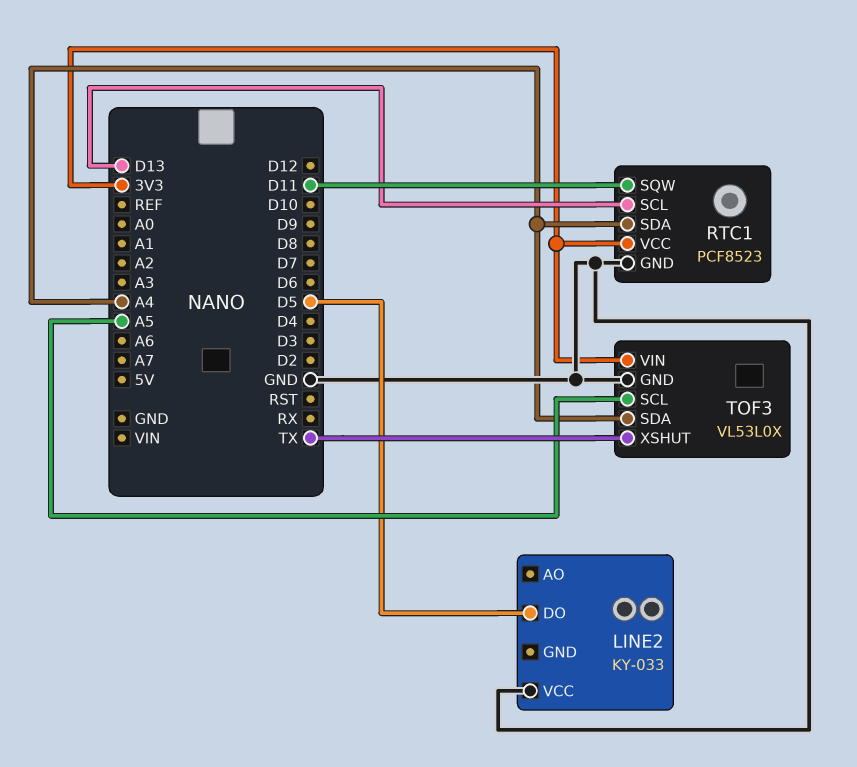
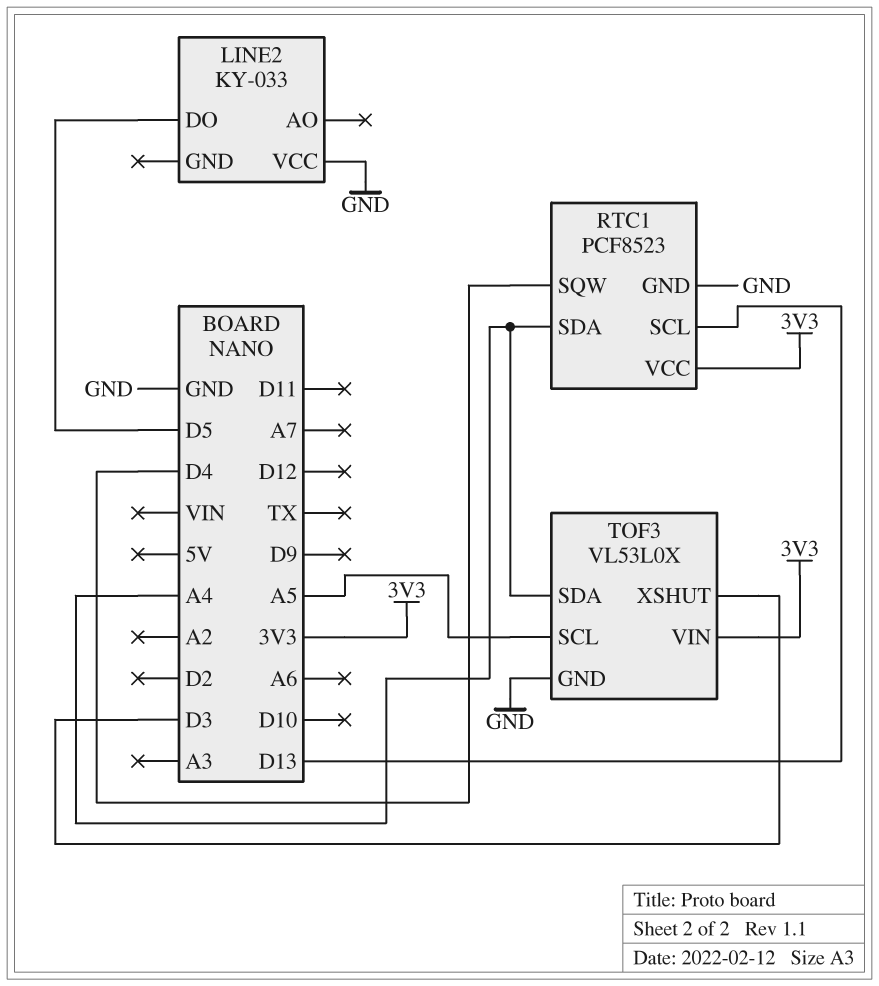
RTC1 pin SQW: D11 -> D4
TOF3 pin XSHUT: TX -> D3

